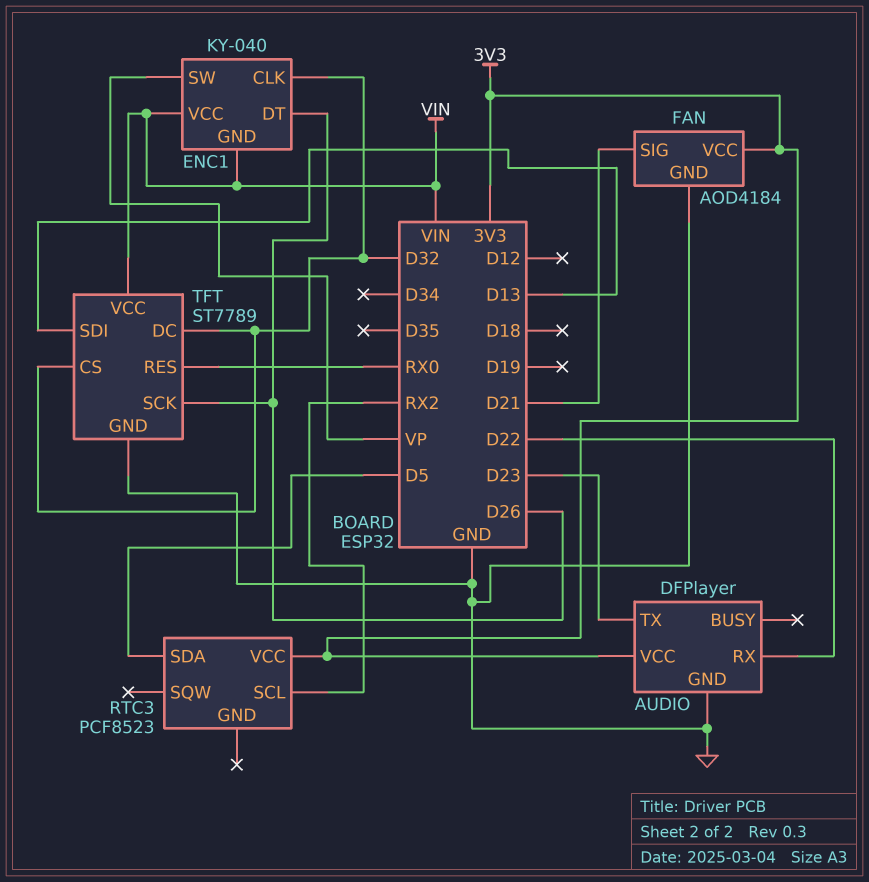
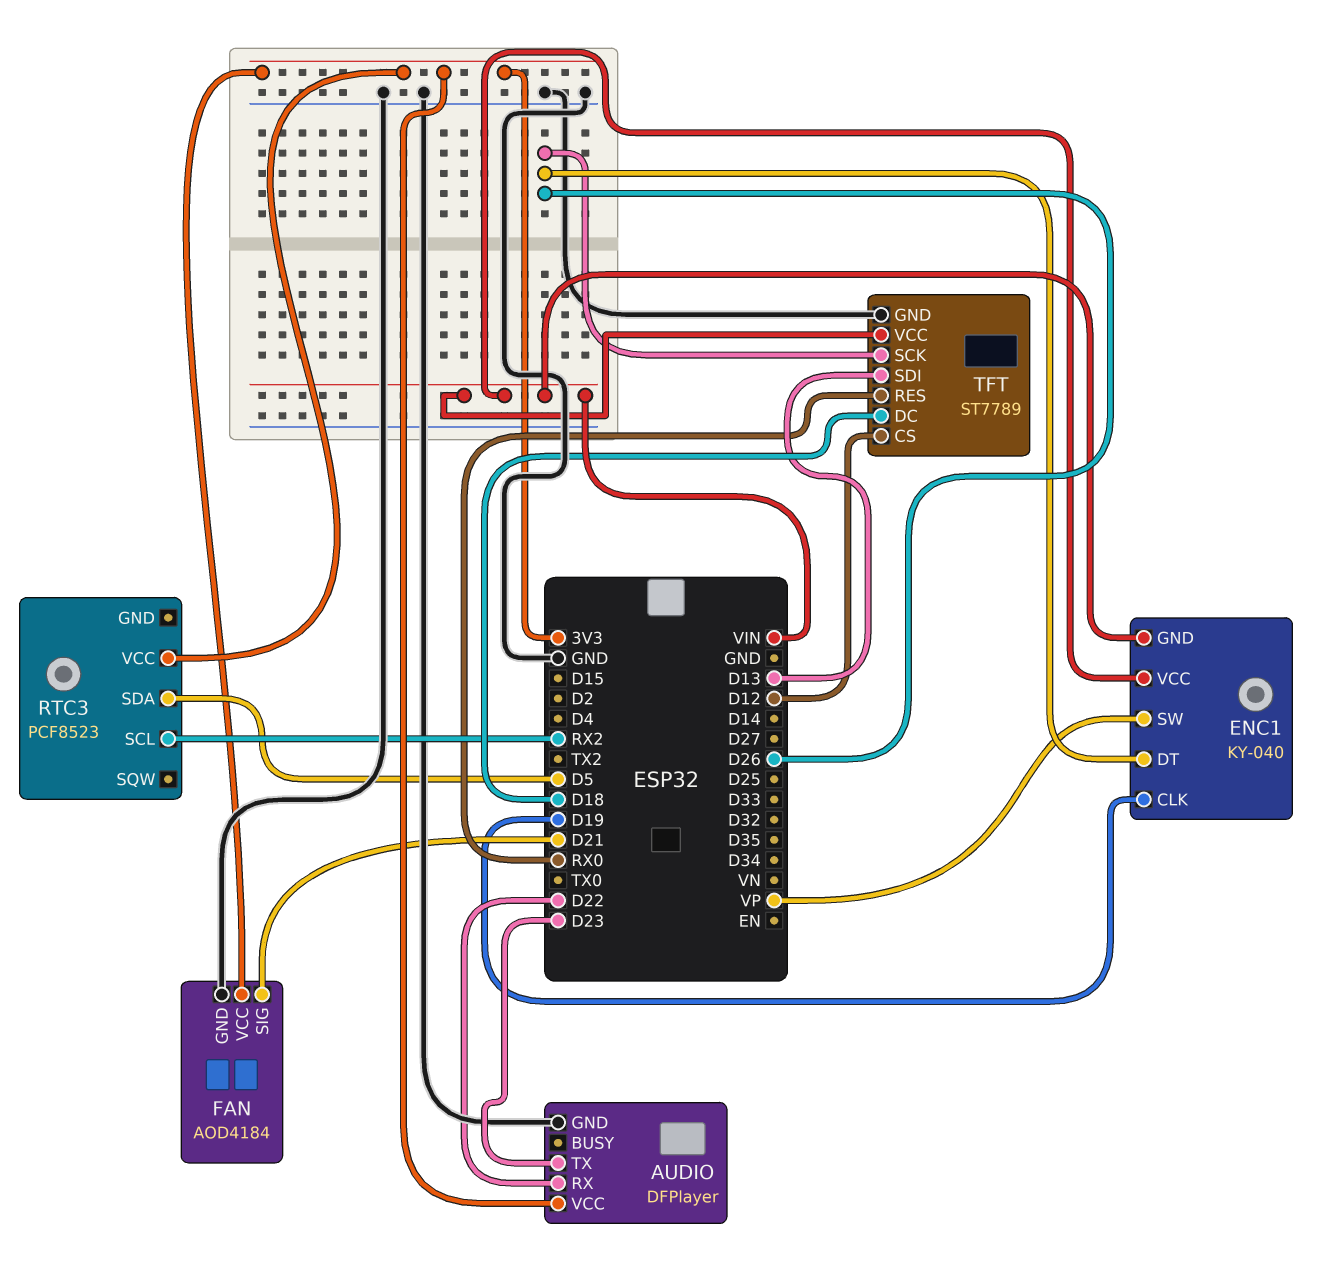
ENC1 pin CLK: D32 -> D19
TFT pin CS: D32 -> D12
TFT pin DC: D32 -> D18

